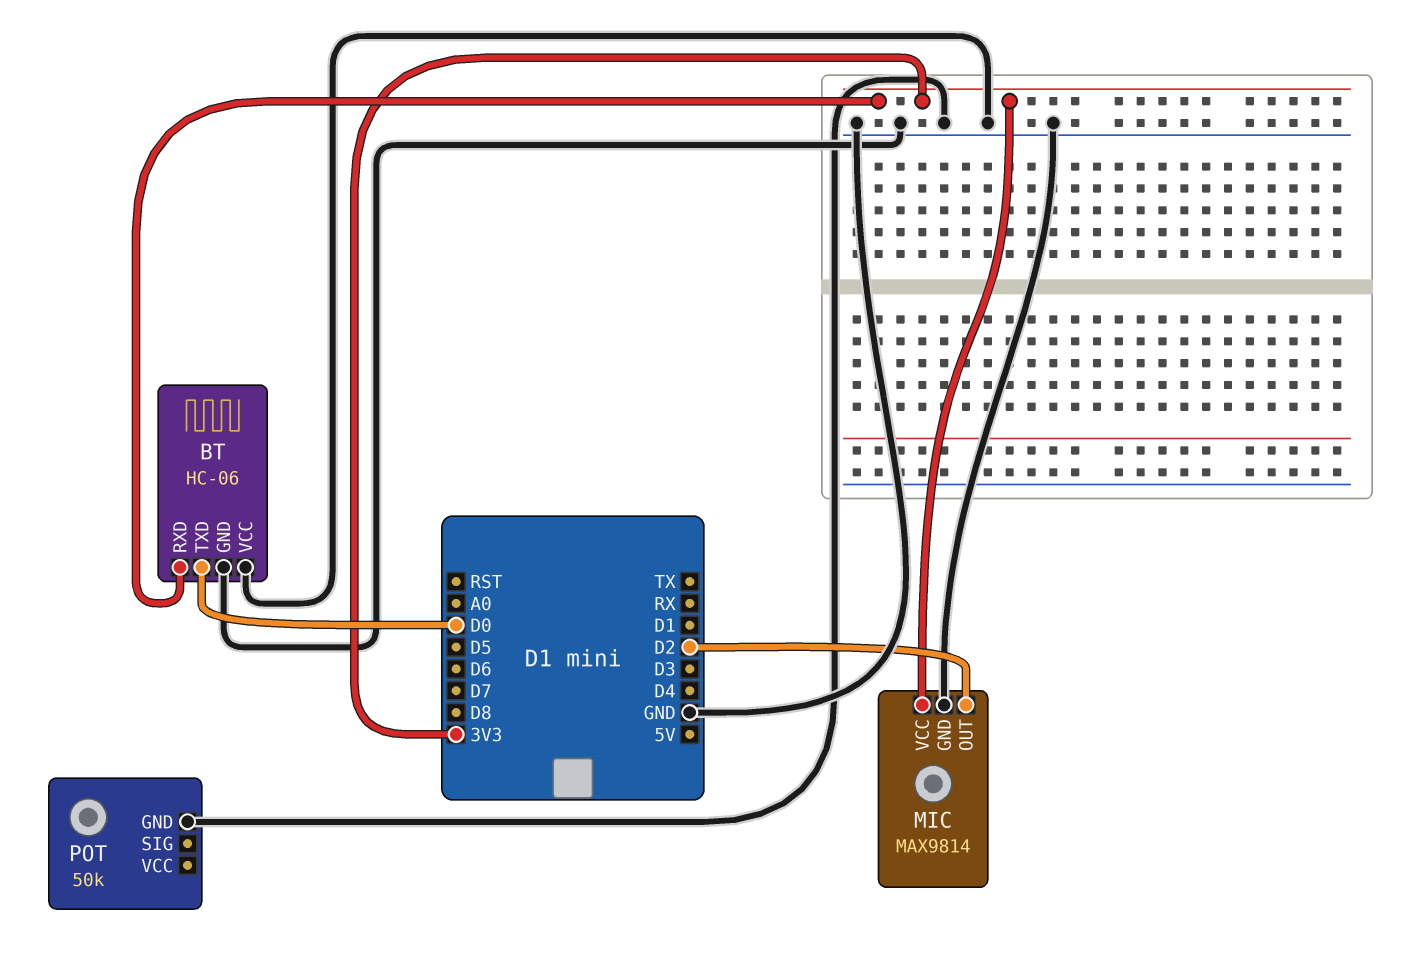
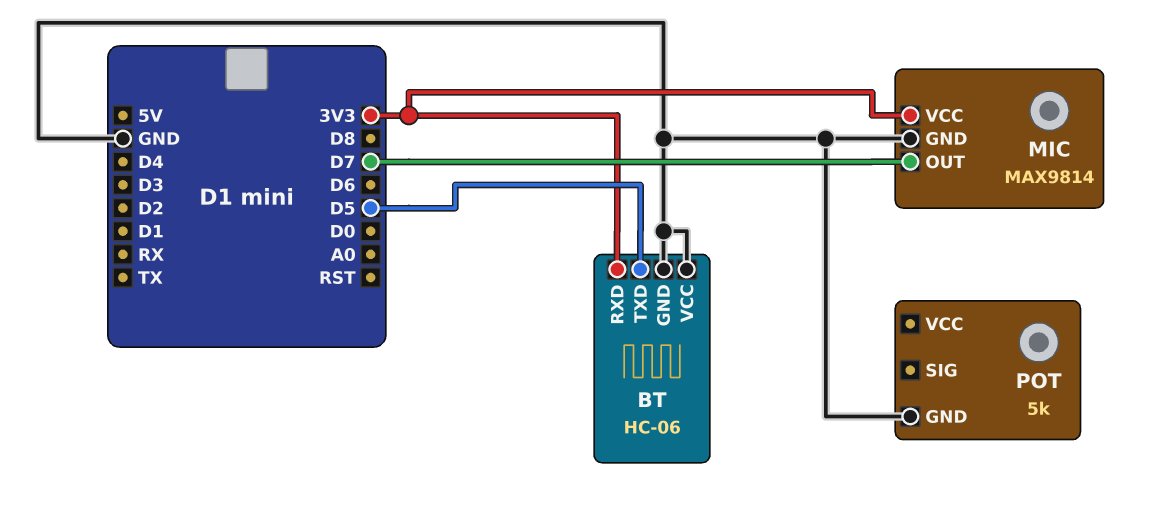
BT pin TXD: D0 -> D5
MIC pin OUT: D2 -> D7
POT: 50k -> 5k

